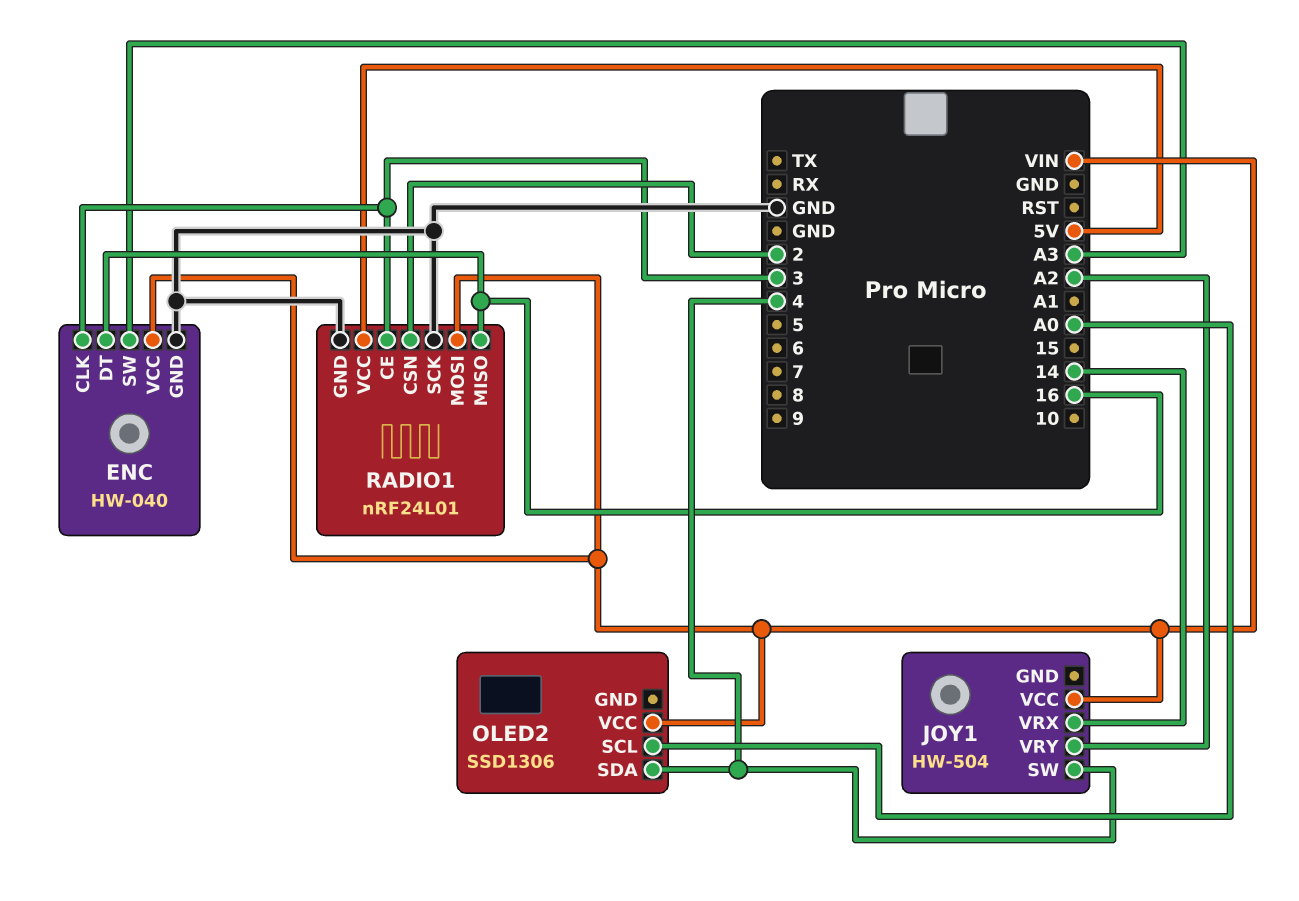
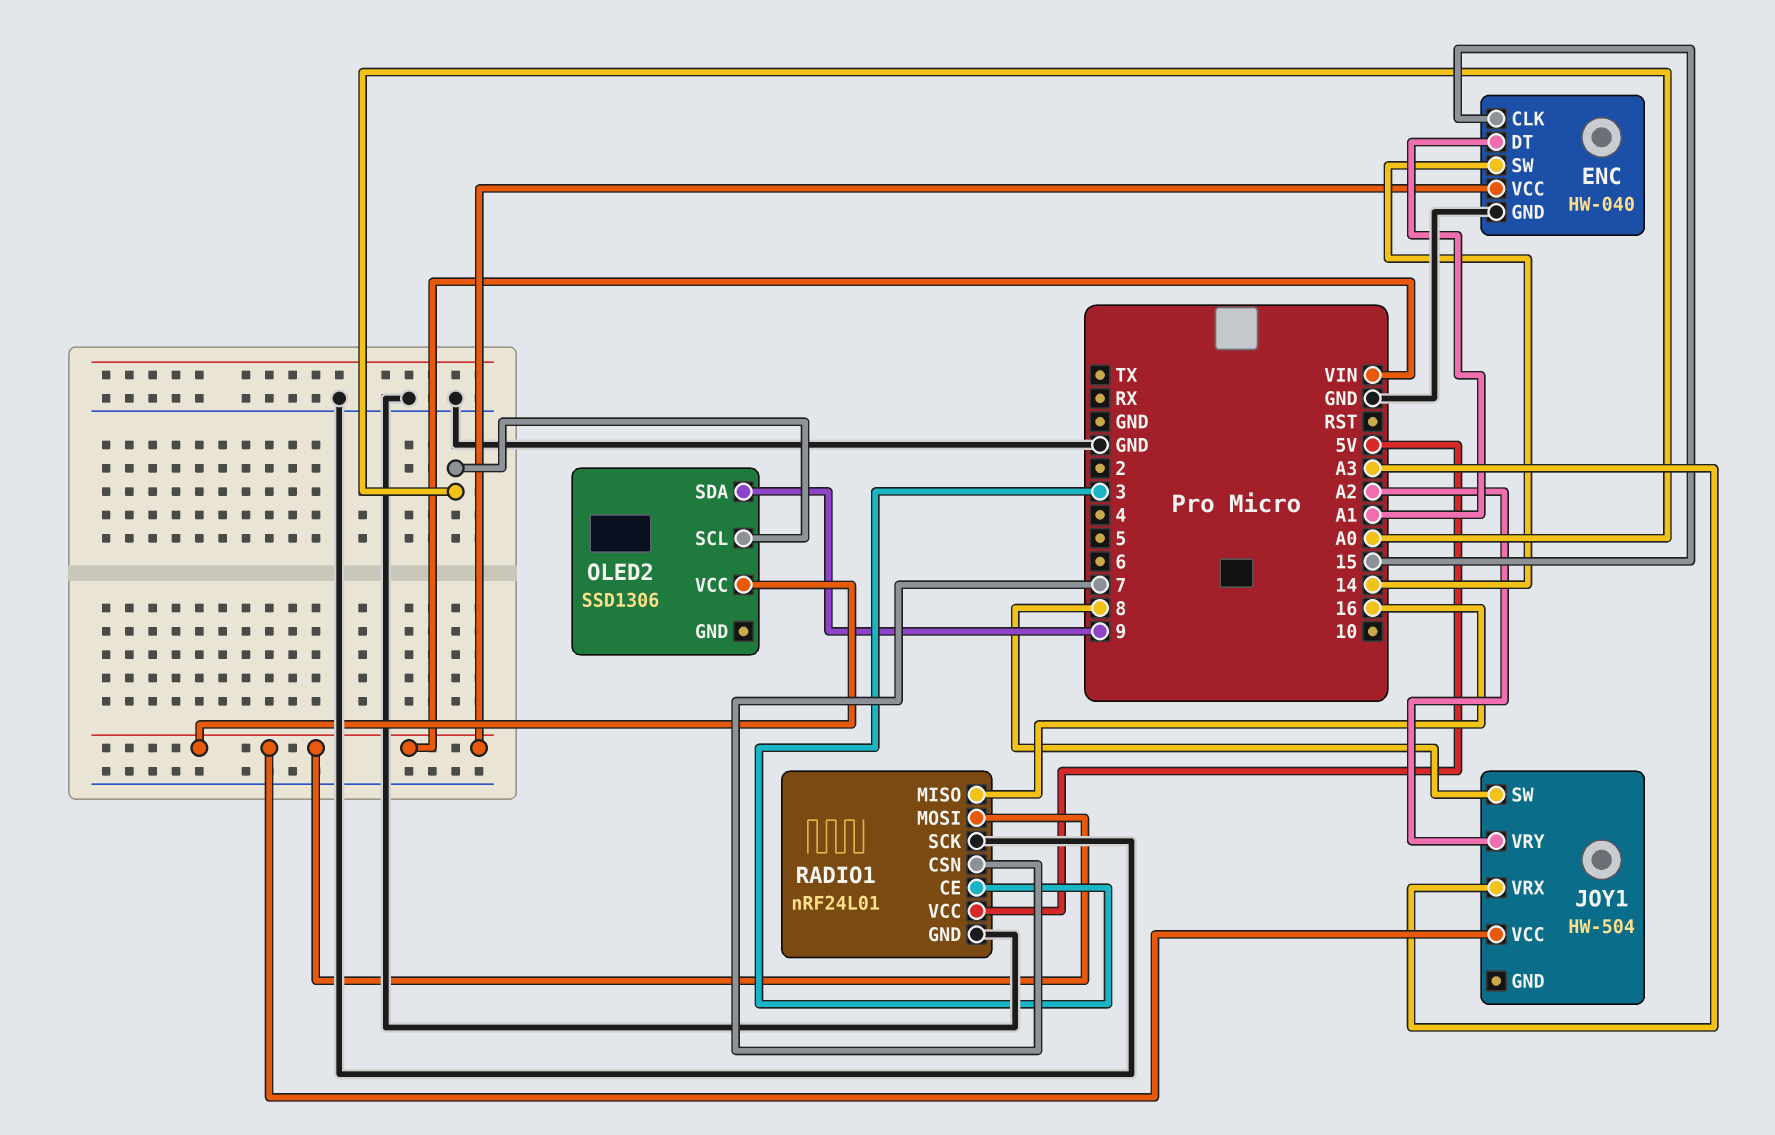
ENC pin CLK: 3 -> 15
ENC pin DT: 16 -> A1
ENC pin SW: A3 -> 14
JOY1 pin SW: 4 -> 8
JOY1 pin VRX: 14 -> A3
OLED2 pin SDA: 4 -> 9
RADIO1 pin CSN: 2 -> 7

